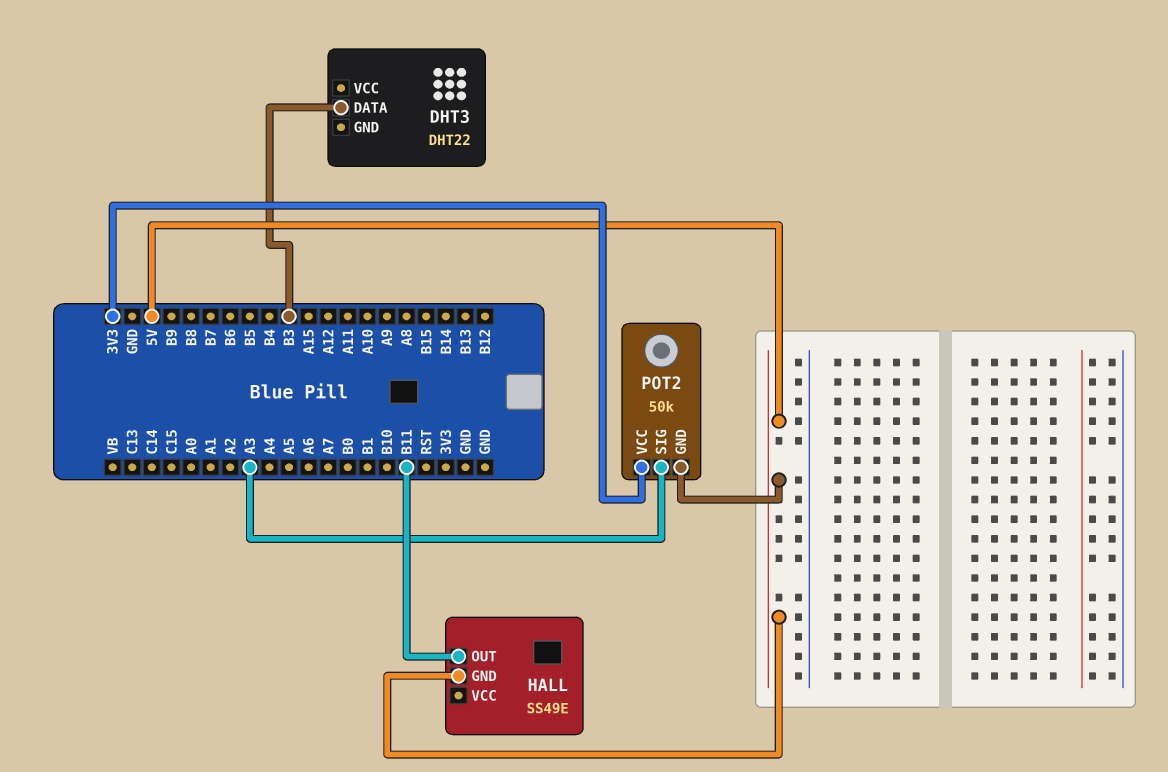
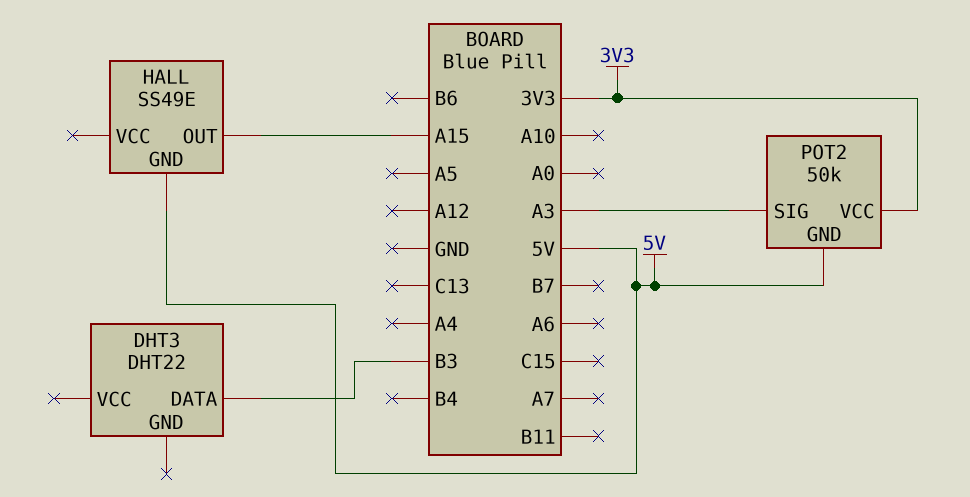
HALL pin OUT: B11 -> A15

